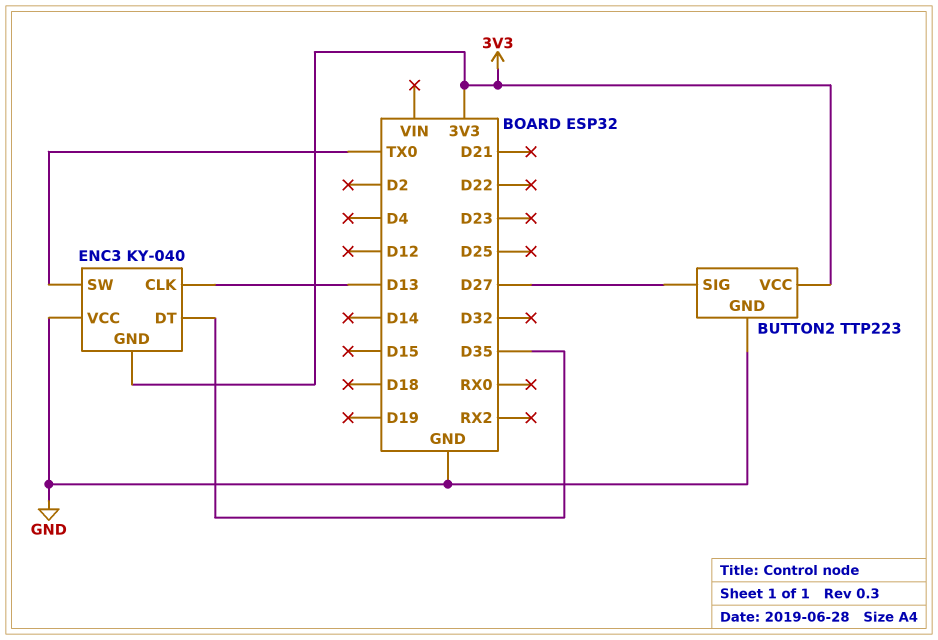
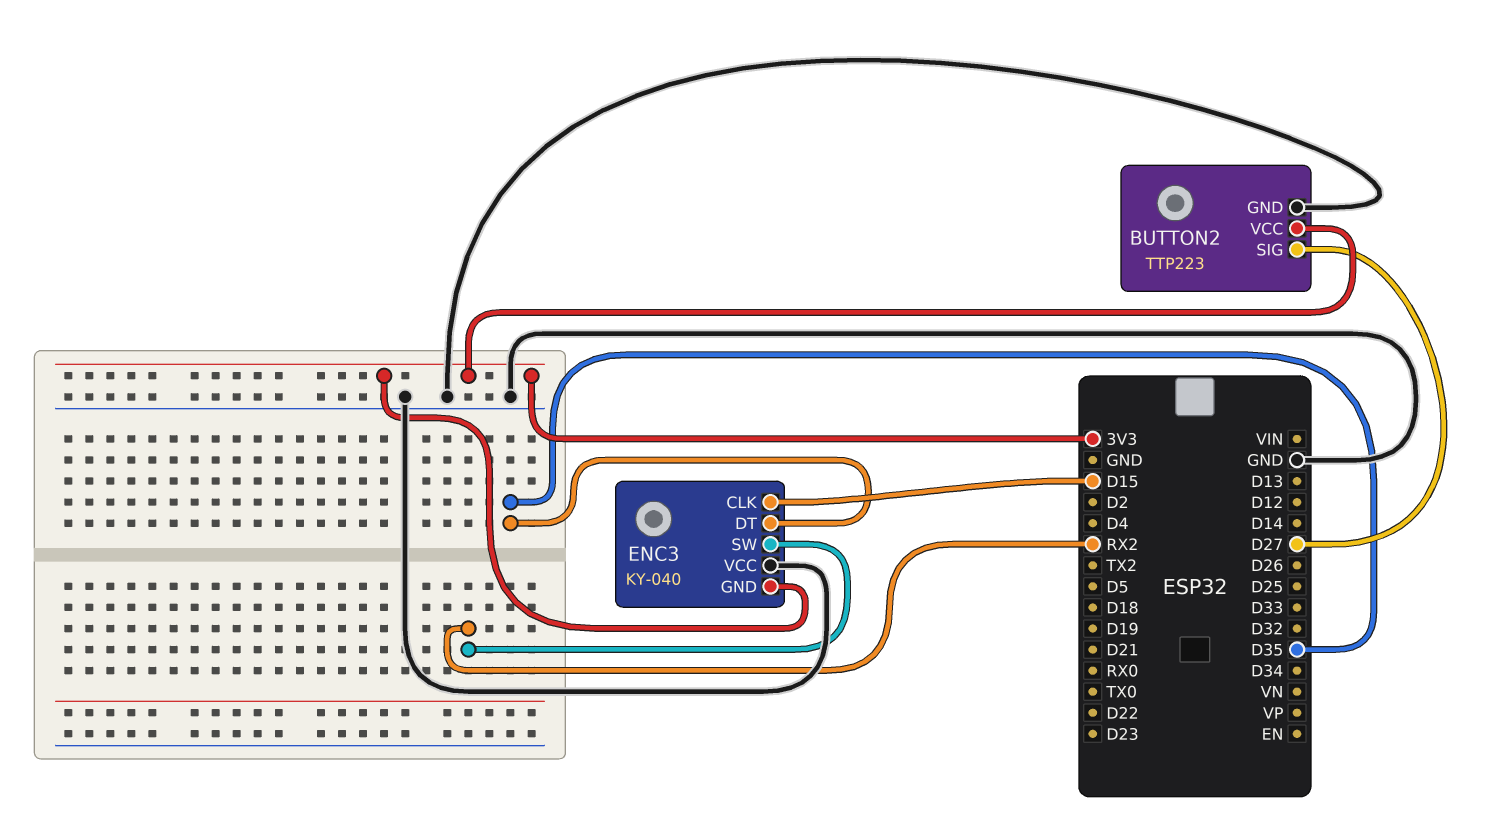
ENC3 pin CLK: D13 -> D15
ENC3 pin SW: TX0 -> RX2

